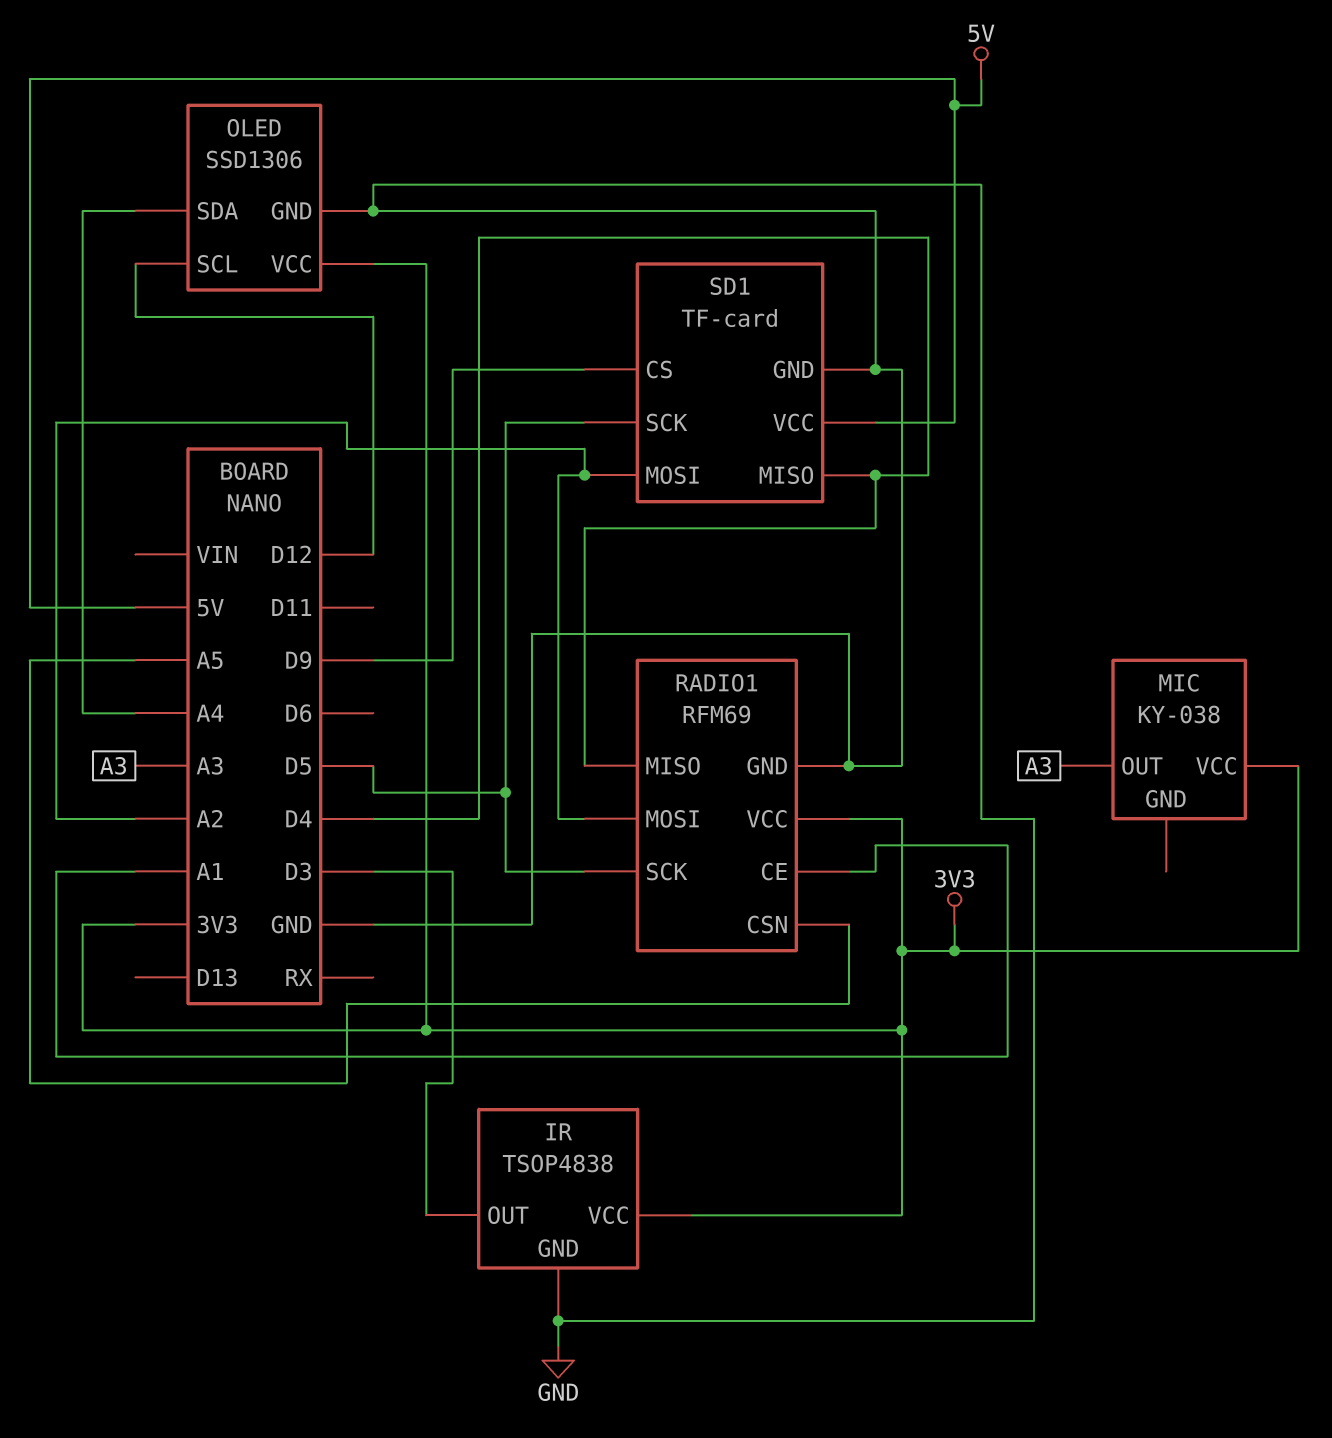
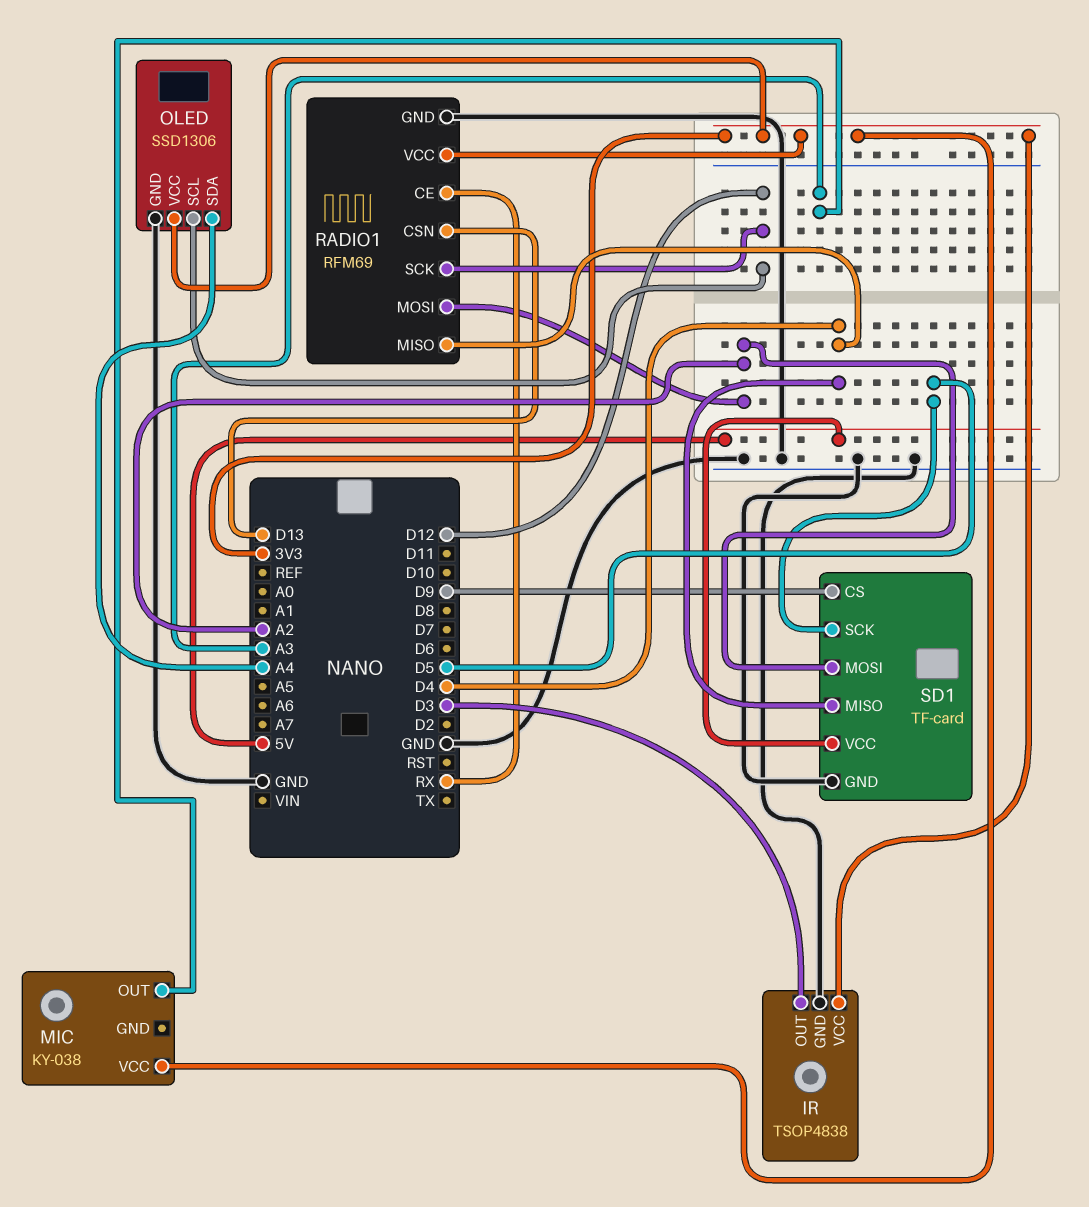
RADIO1 pin CE: A1 -> RX
RADIO1 pin CSN: A5 -> D13
RADIO1 pin SCK: D5 -> D12

